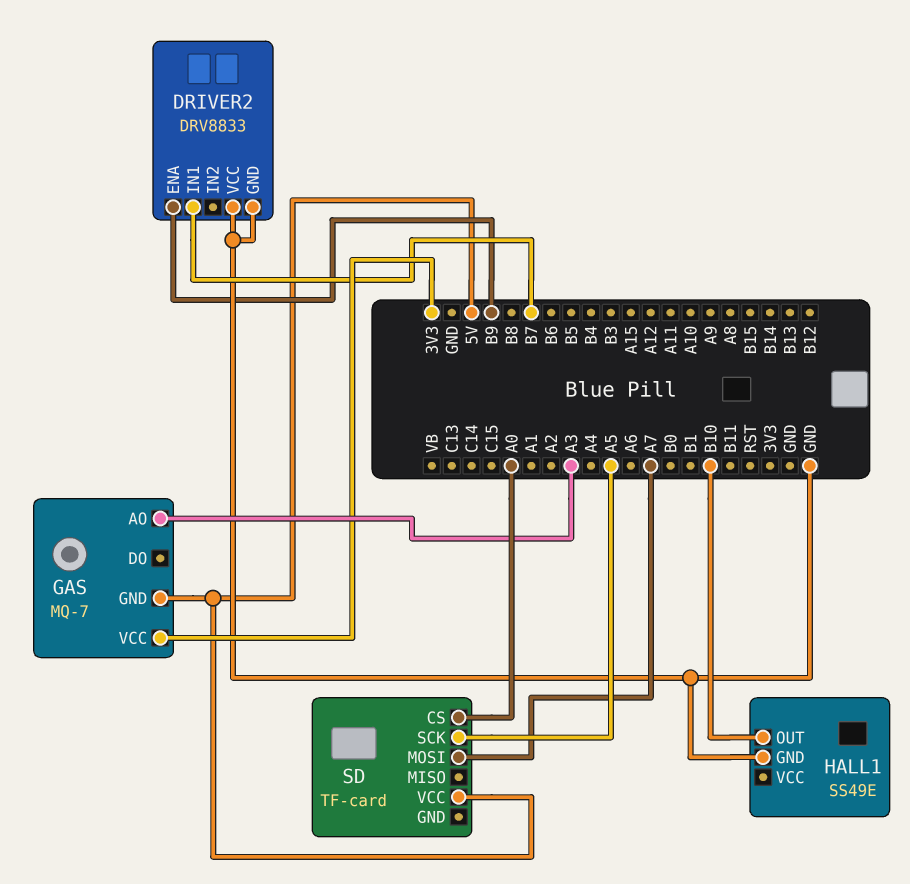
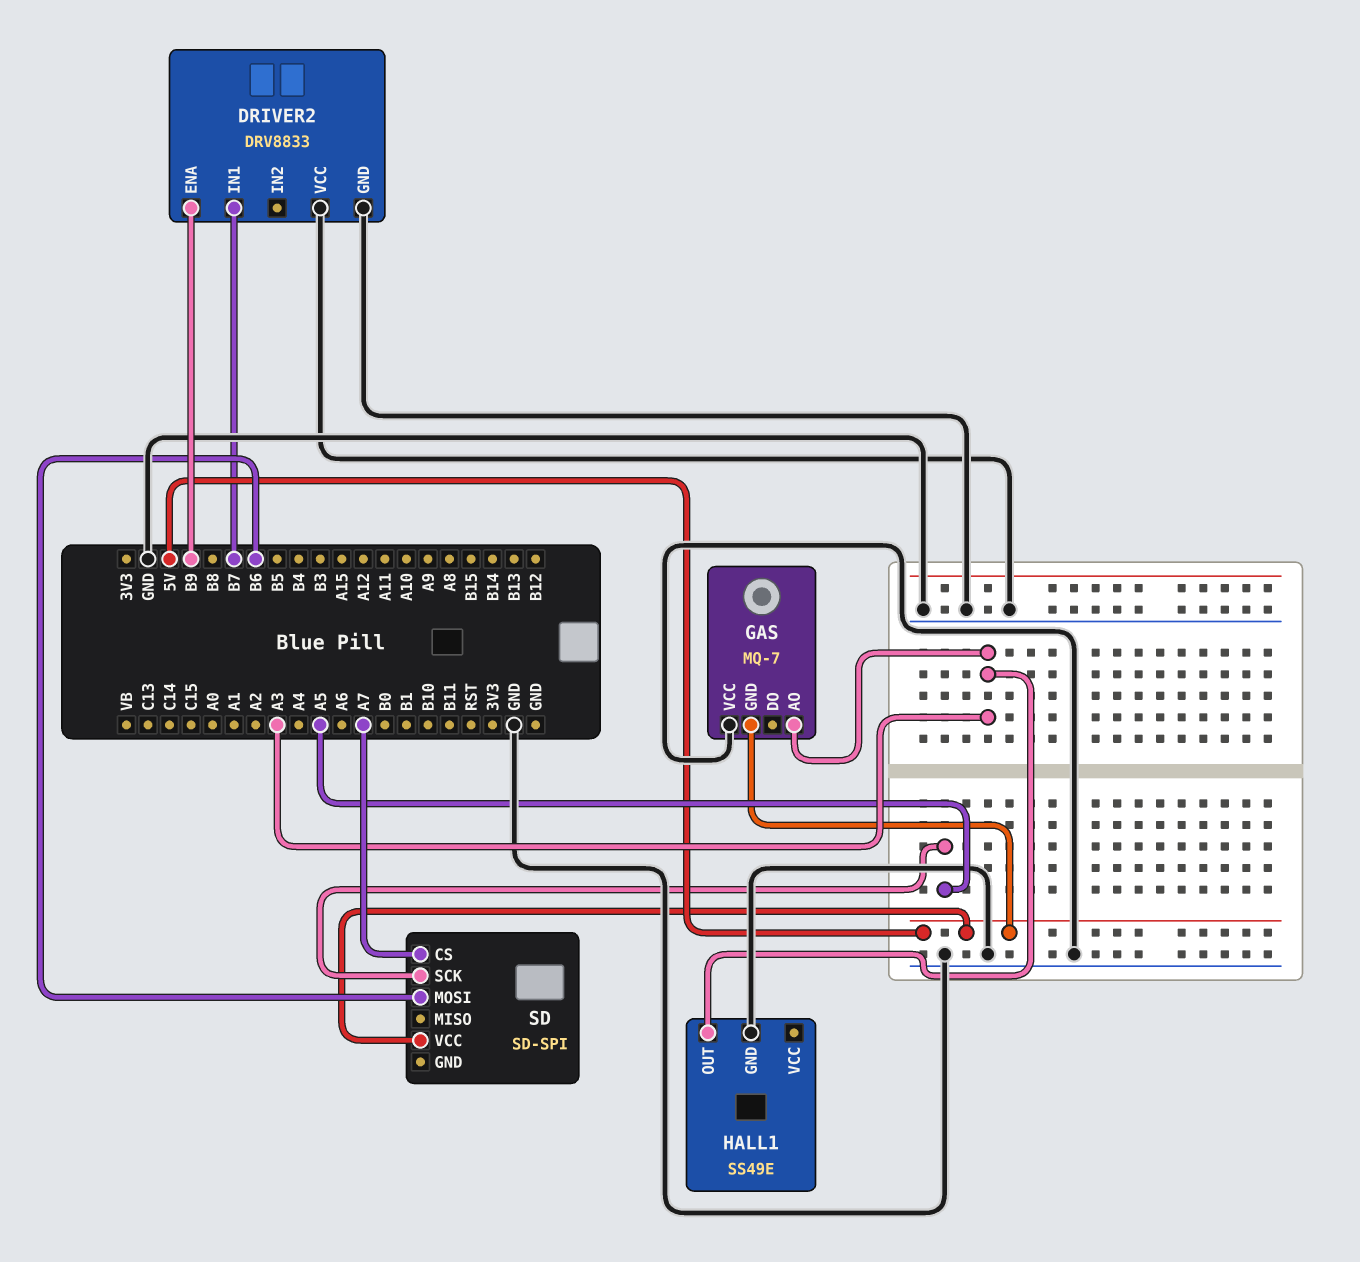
GAS pin VCC: 3V3 -> GND
HALL1 pin OUT: B10 -> A3
SD: TF-card -> SD-SPI
SD pin CS: A0 -> A7
SD pin MOSI: A7 -> B6

